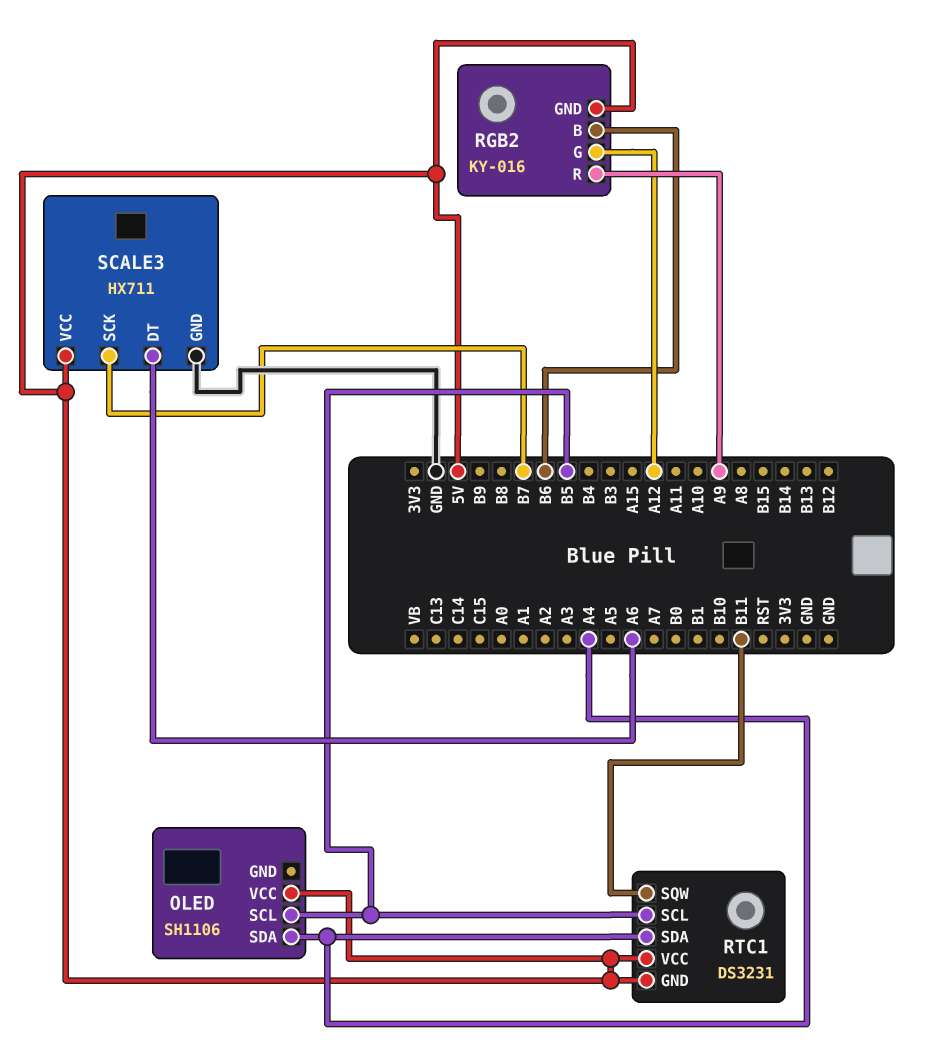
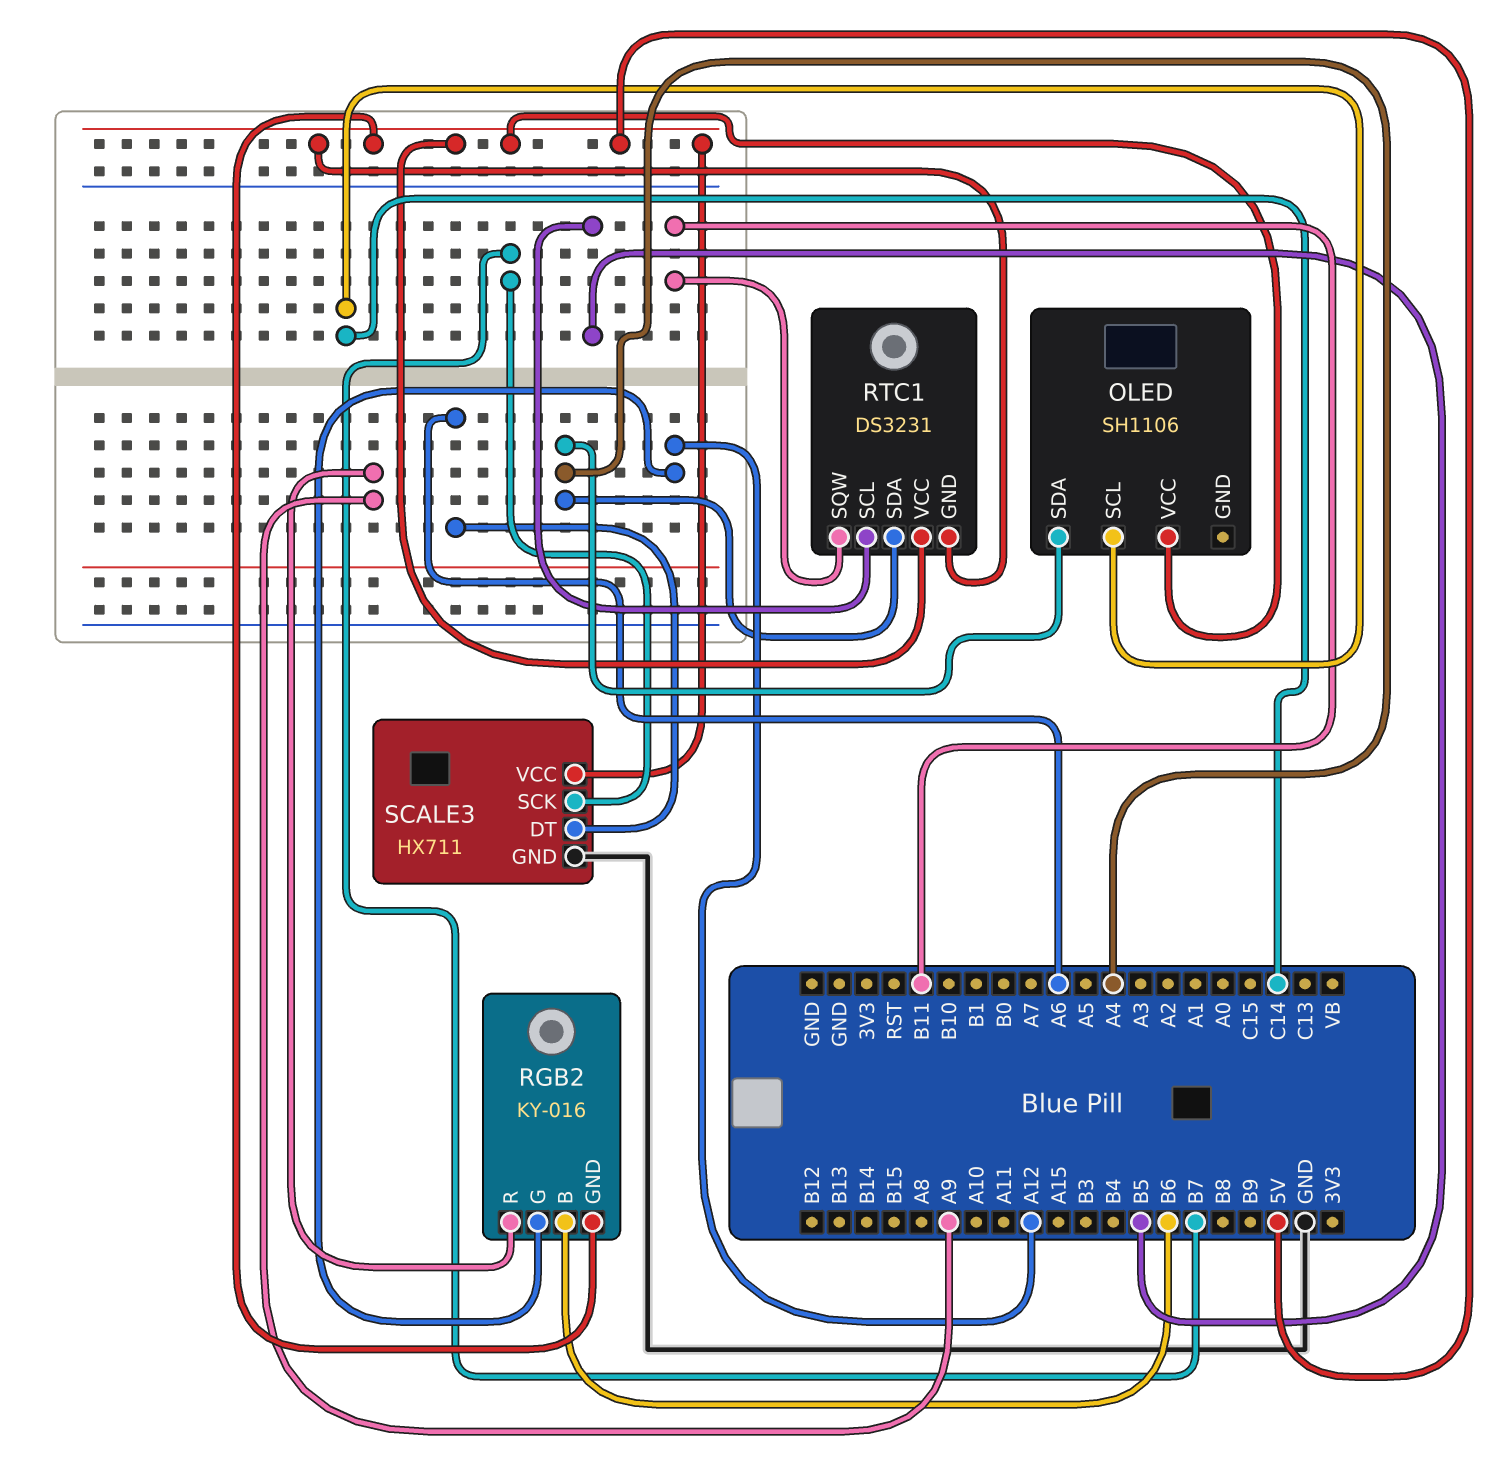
OLED pin SCL: B5 -> C14

